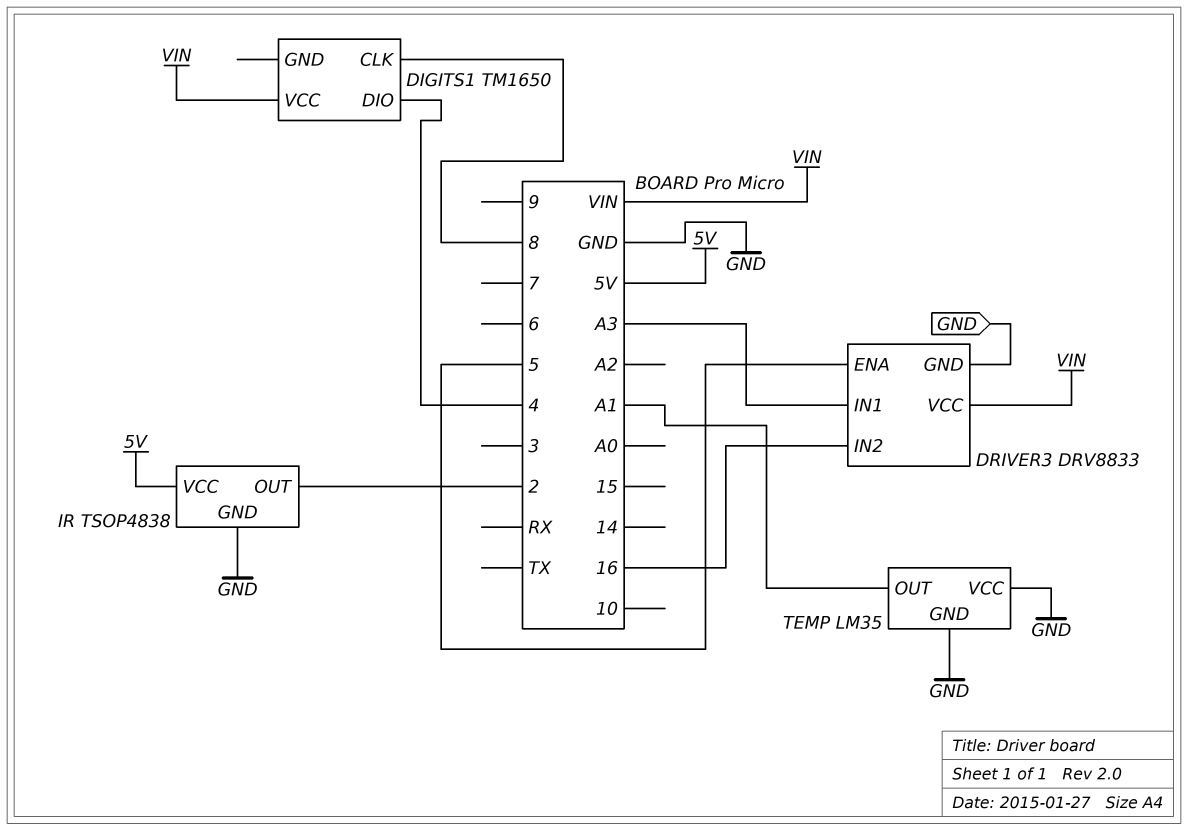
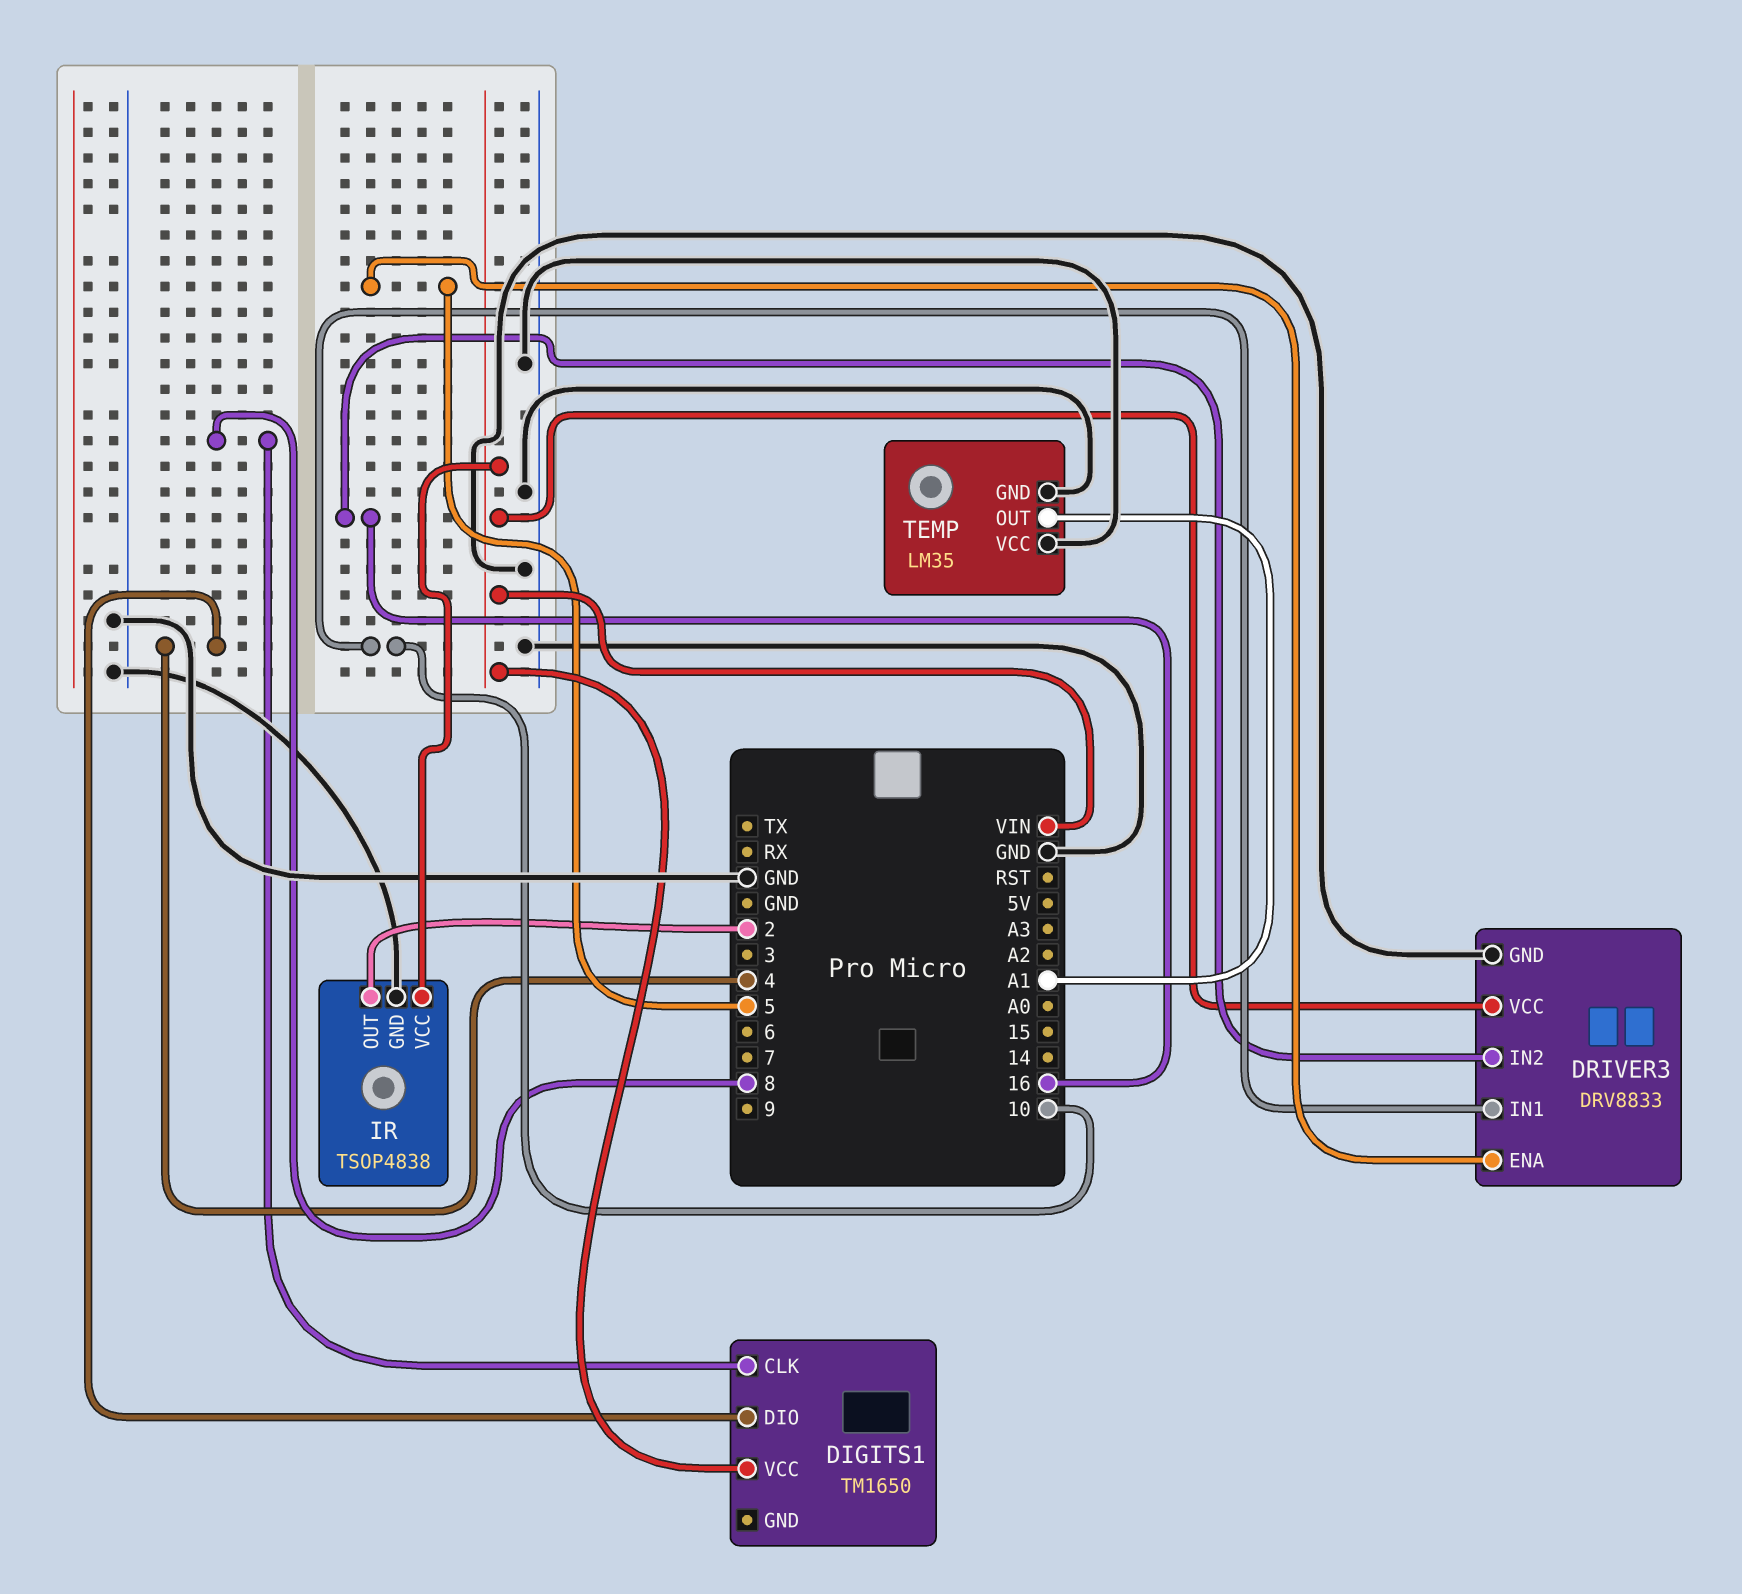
DRIVER3 pin IN1: A3 -> 10
IR pin VCC: 5V -> VIN

